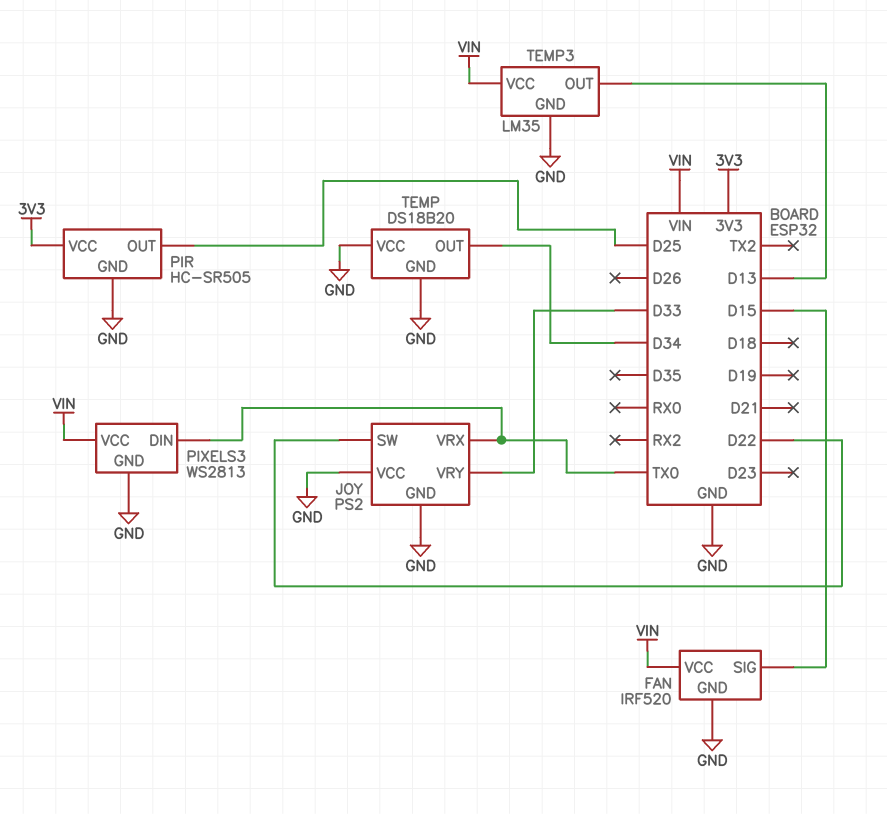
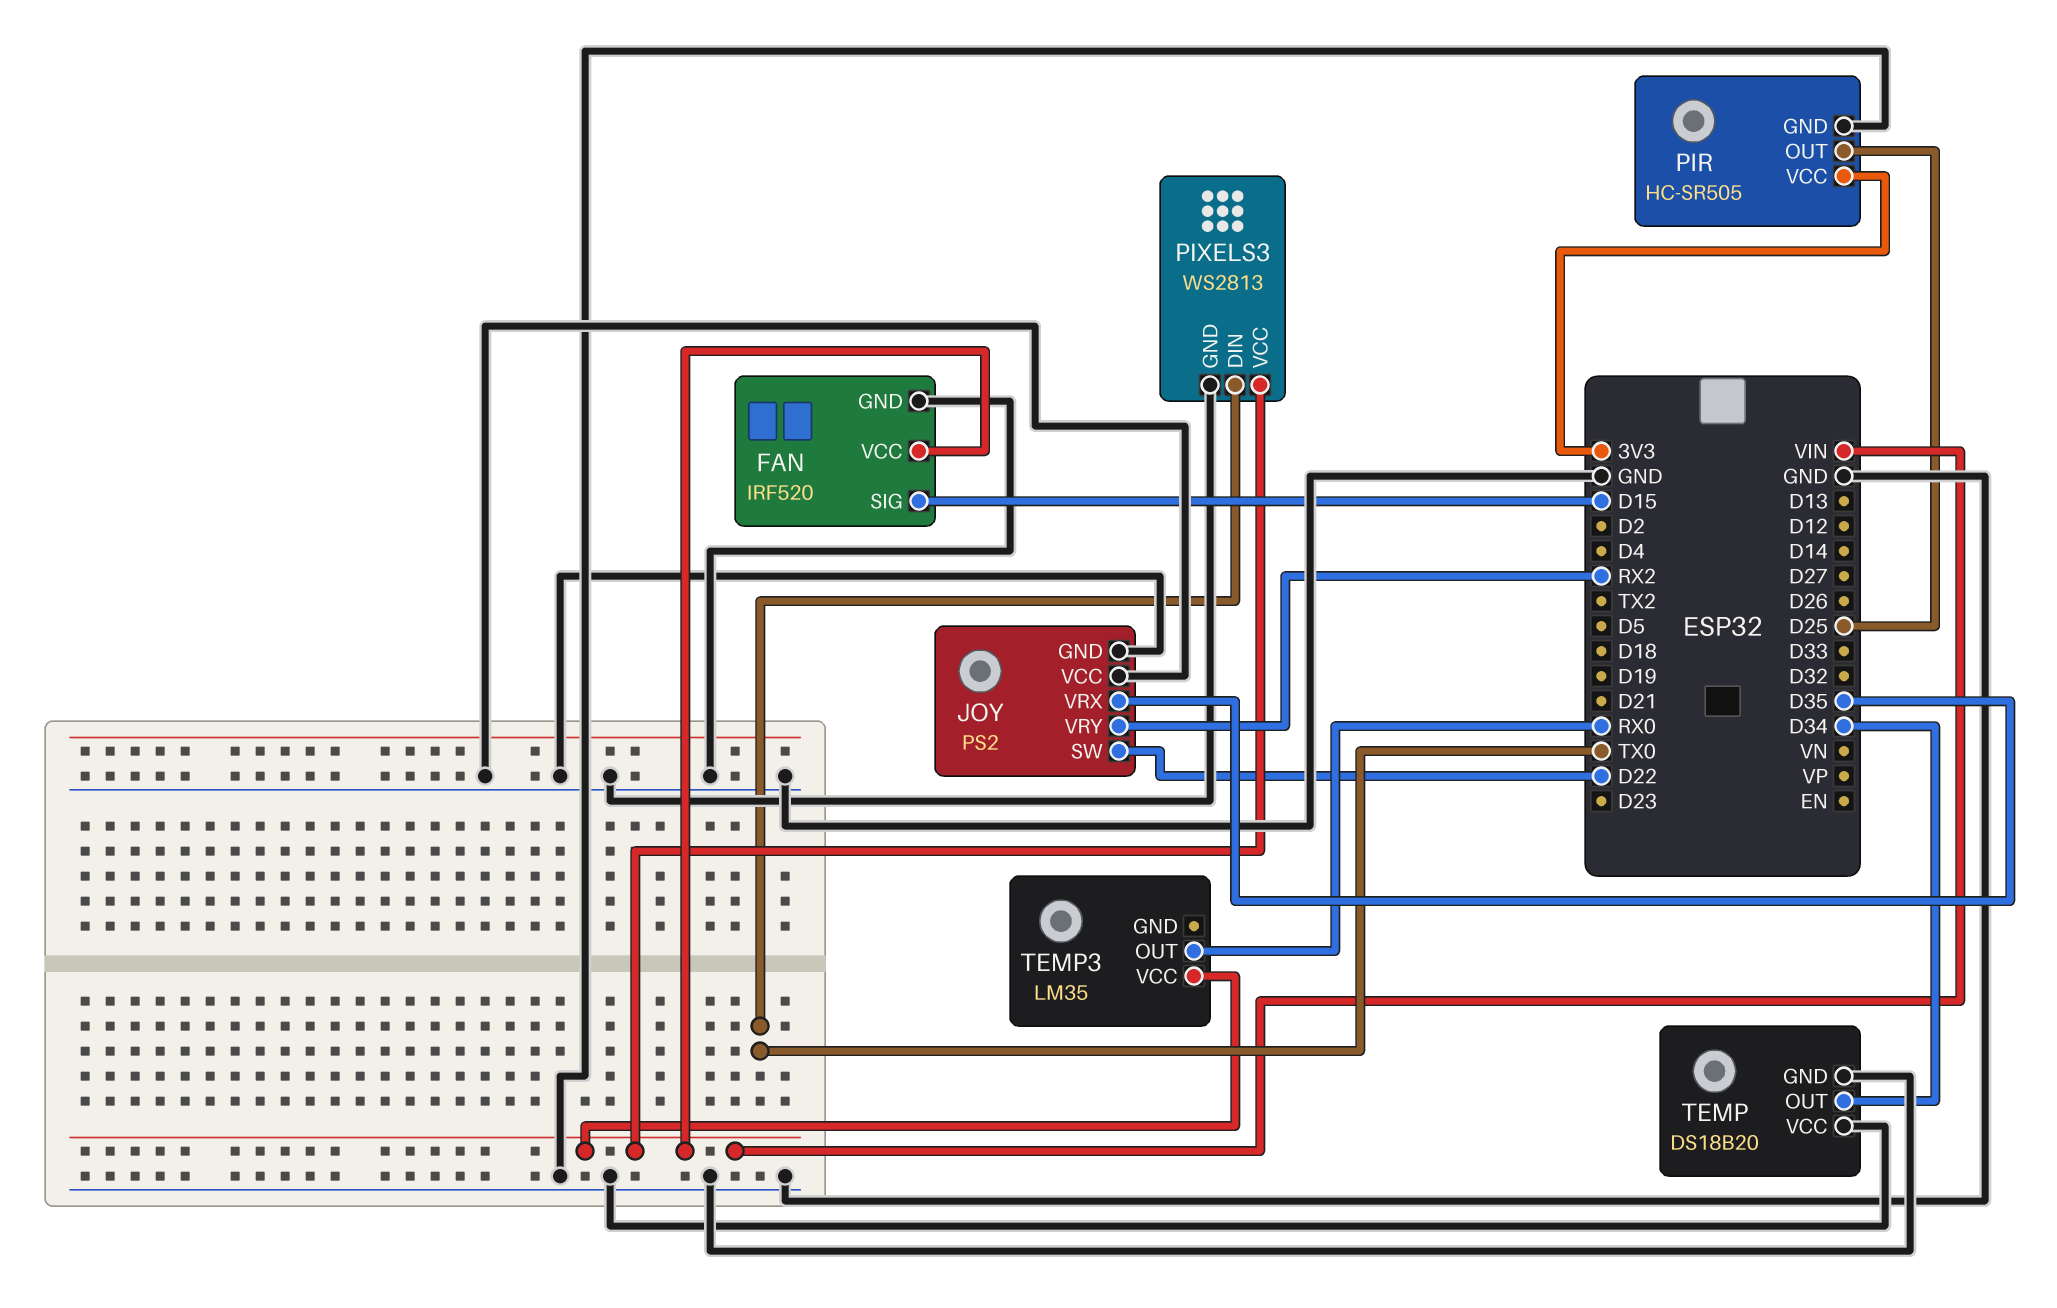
JOY pin VRX: TX0 -> D35
JOY pin VRY: D33 -> RX2
TEMP3 pin GND: GND -> none
TEMP3 pin OUT: D13 -> RX0

